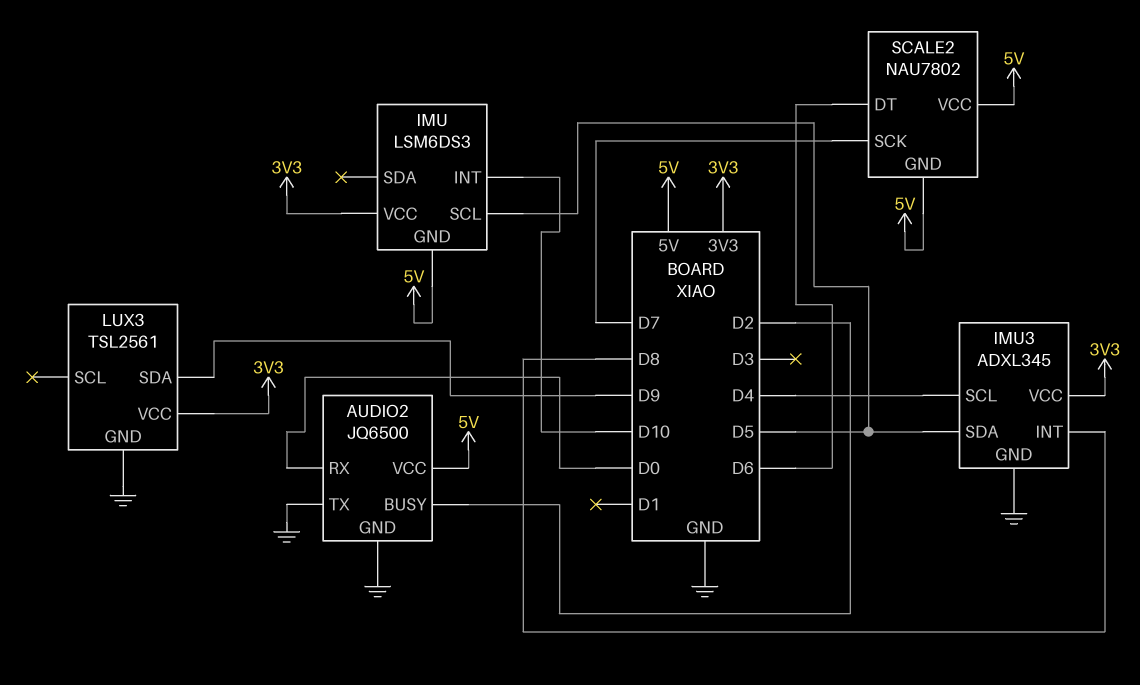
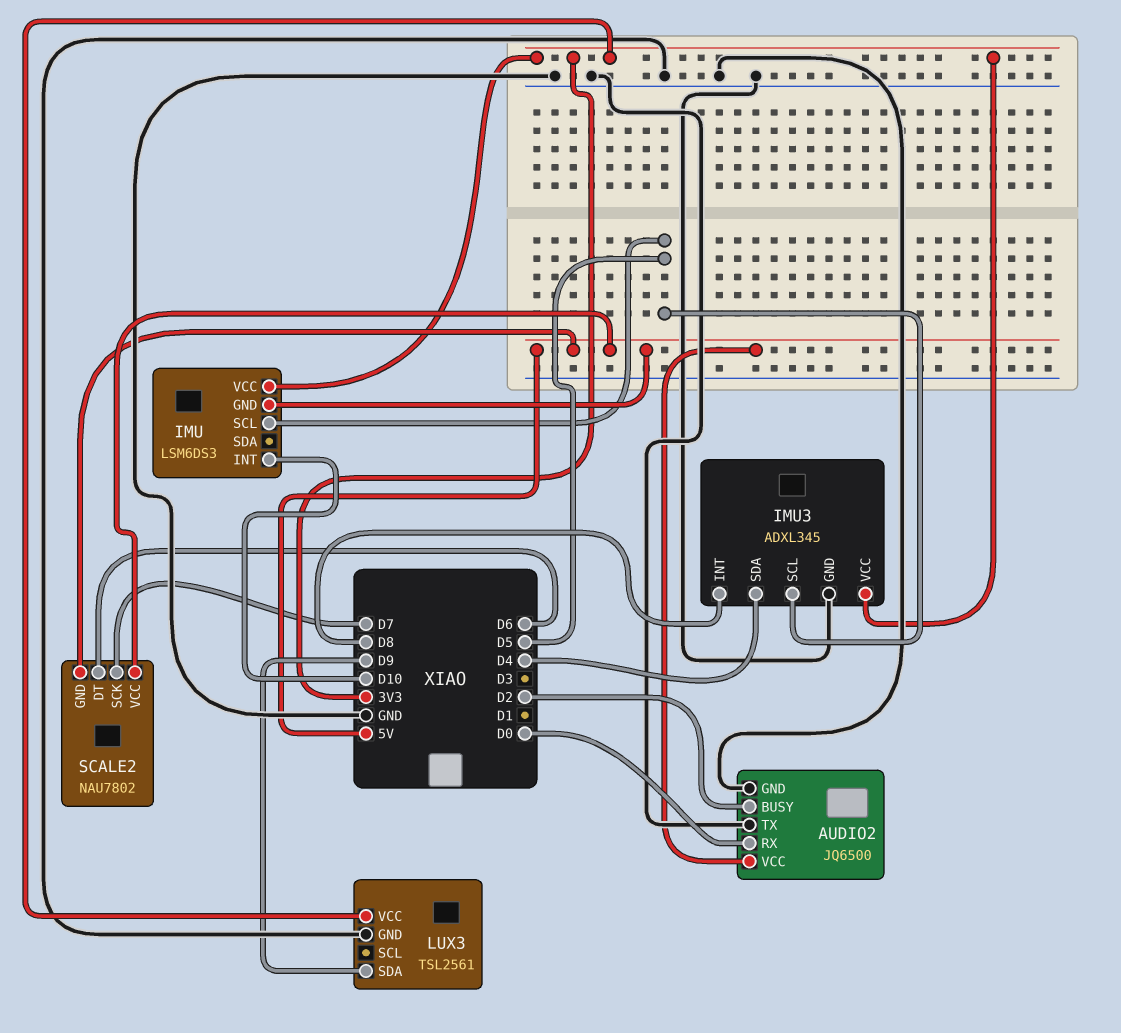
IMU3 pin SCL: D4 -> D5
IMU3 pin SDA: D5 -> D4

